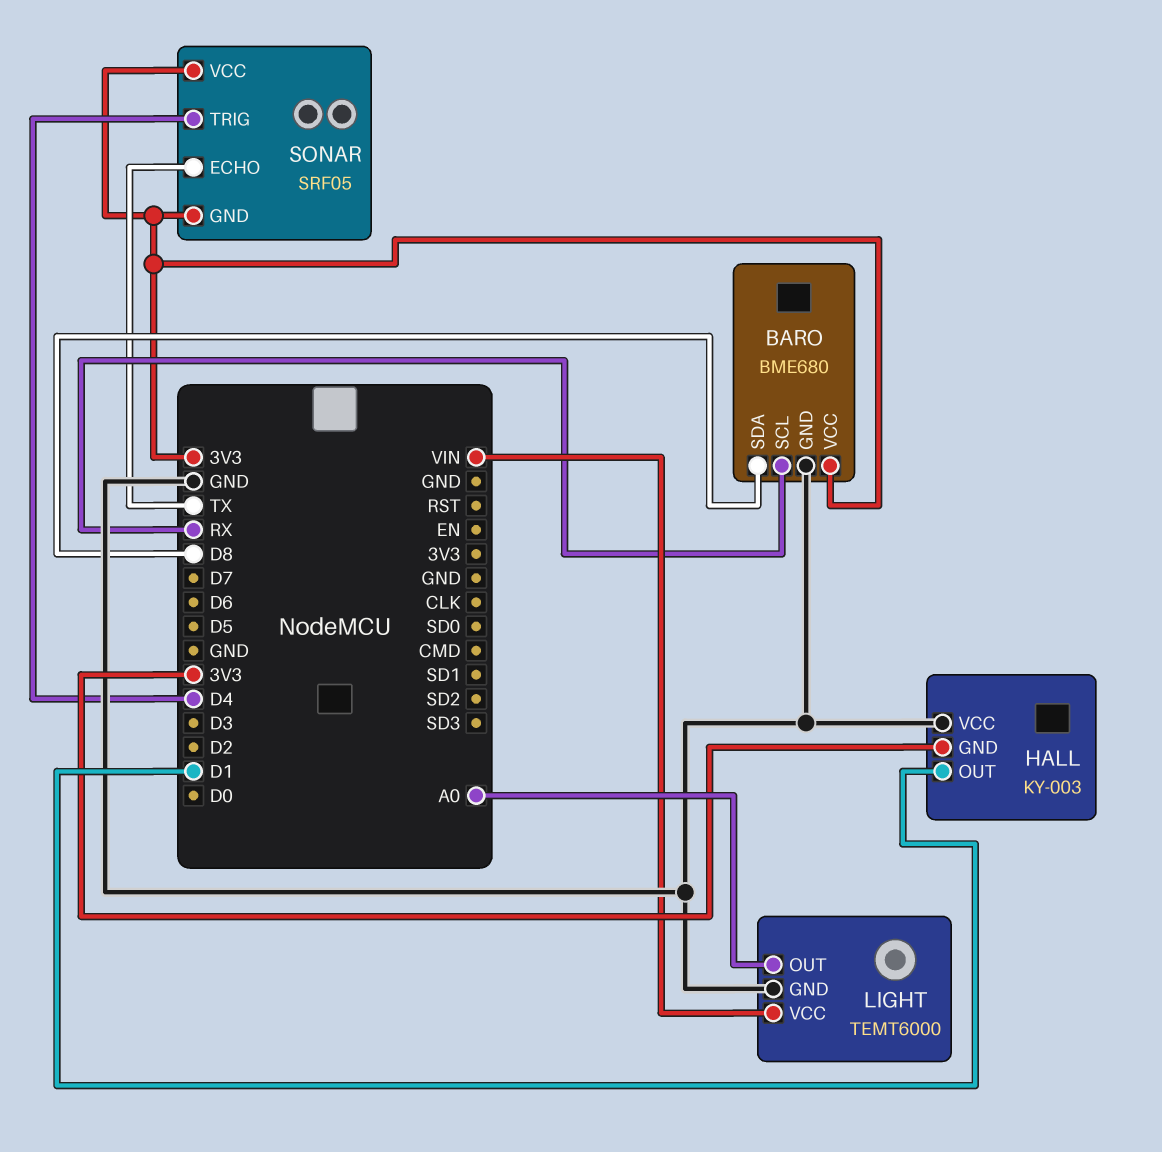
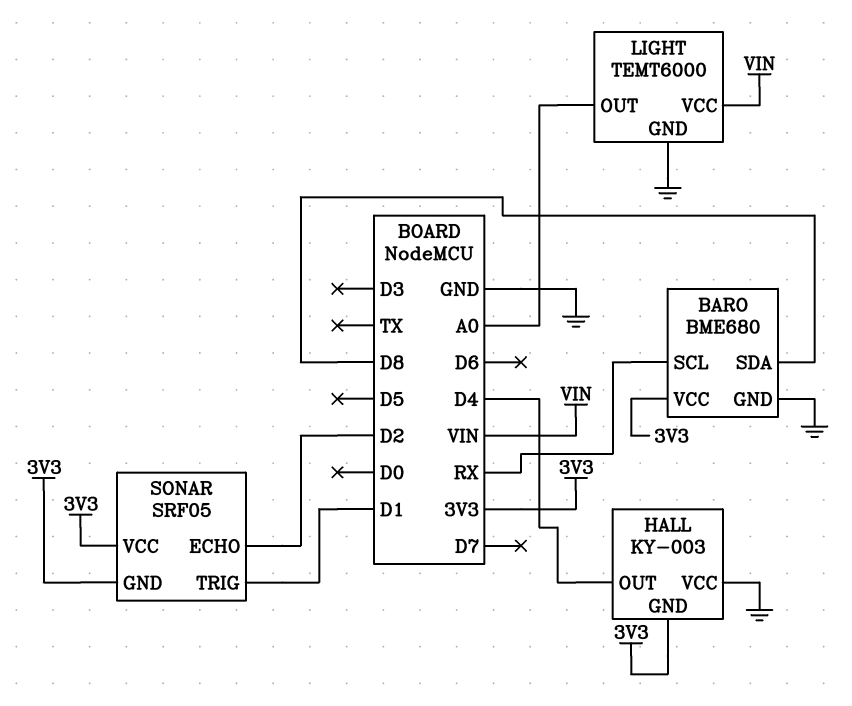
HALL pin OUT: D1 -> D4
SONAR pin ECHO: TX -> D2
SONAR pin TRIG: D4 -> D1

